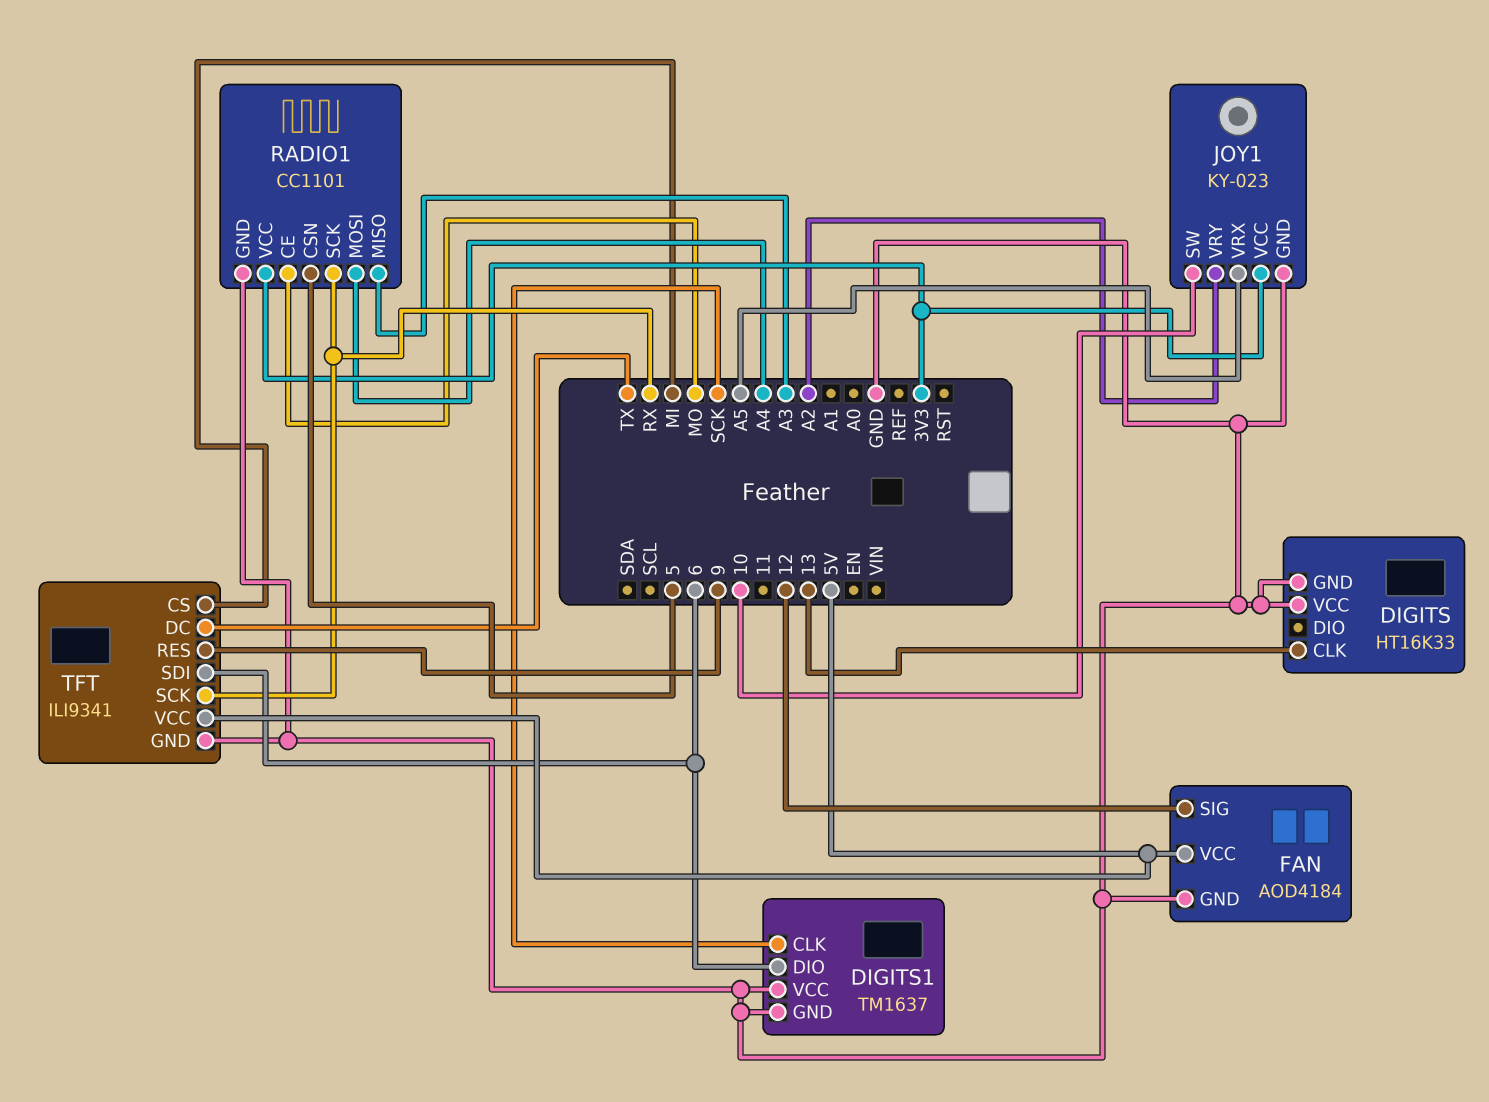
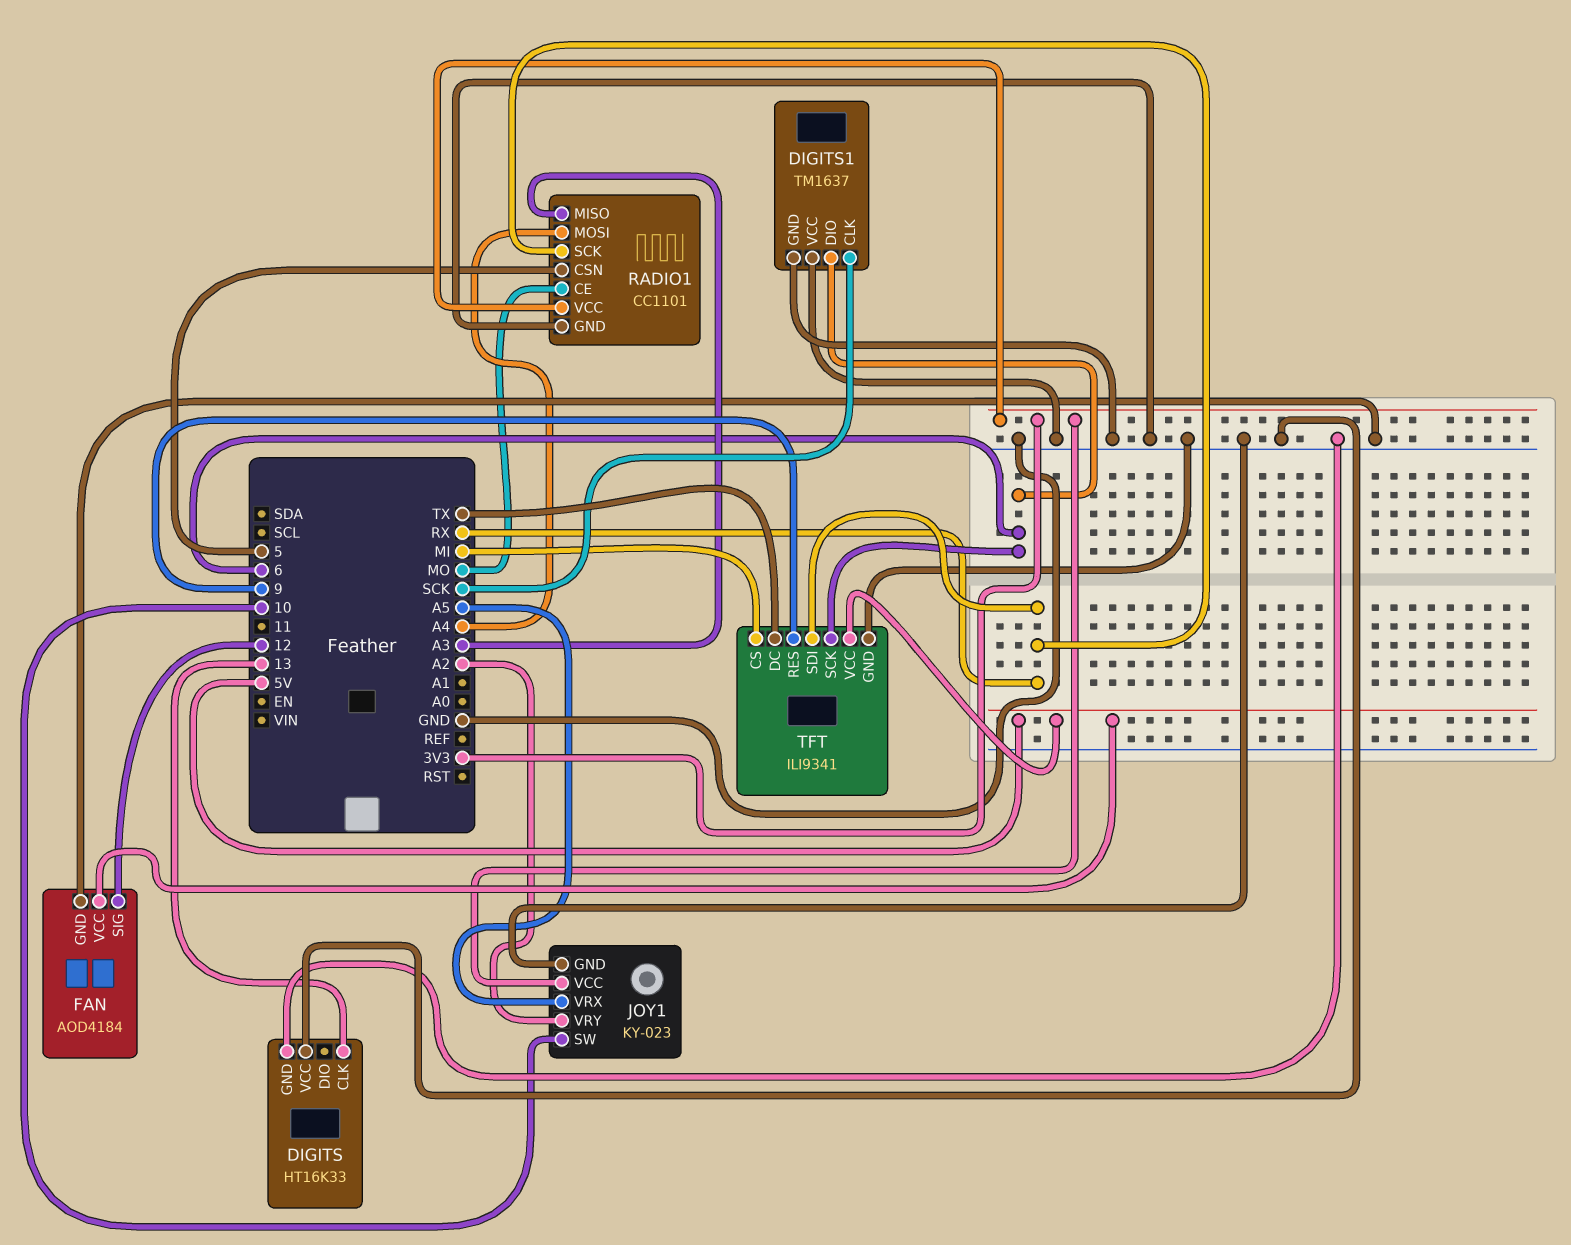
TFT pin SCK: RX -> 6
TFT pin SDI: 6 -> RX

